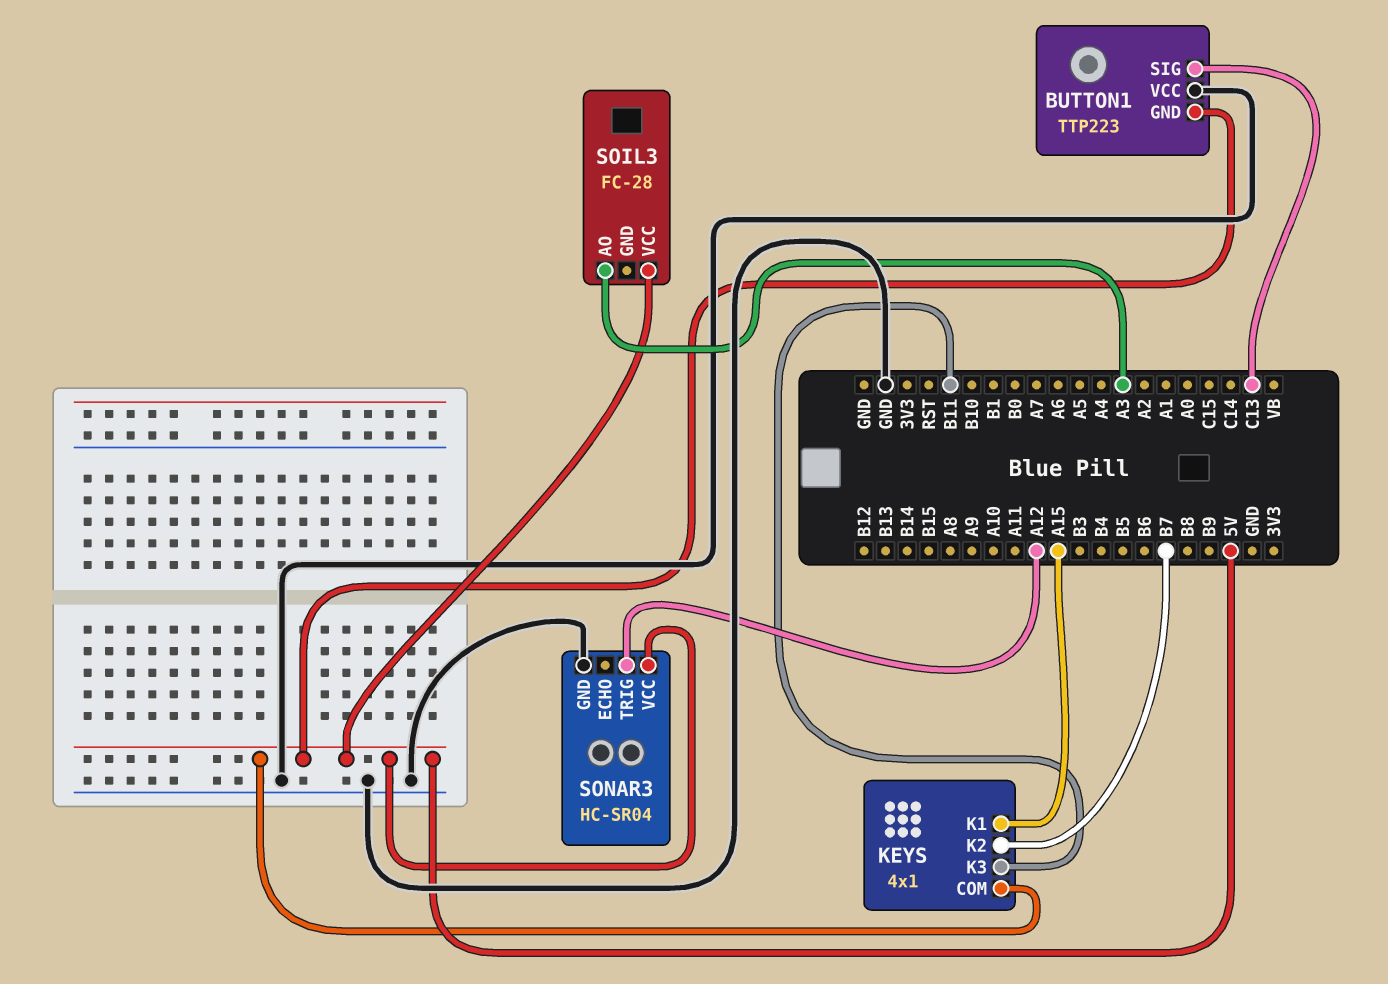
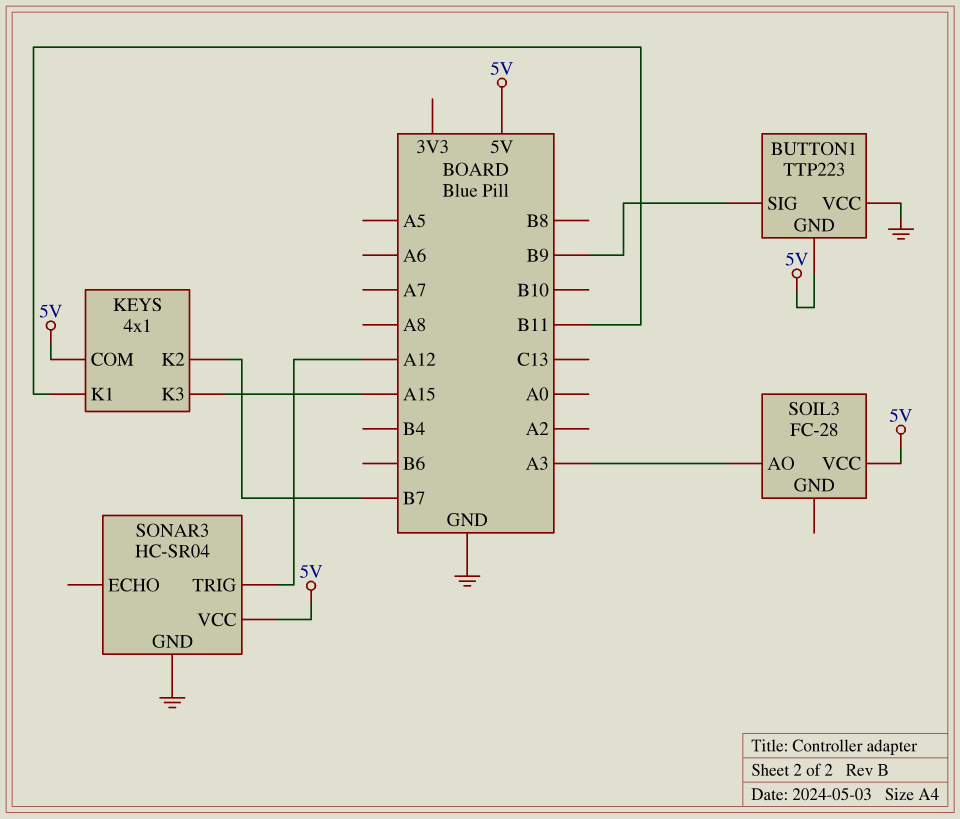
BUTTON1 pin SIG: C13 -> B9
KEYS pin K1: A15 -> B11
KEYS pin K3: B11 -> A15

